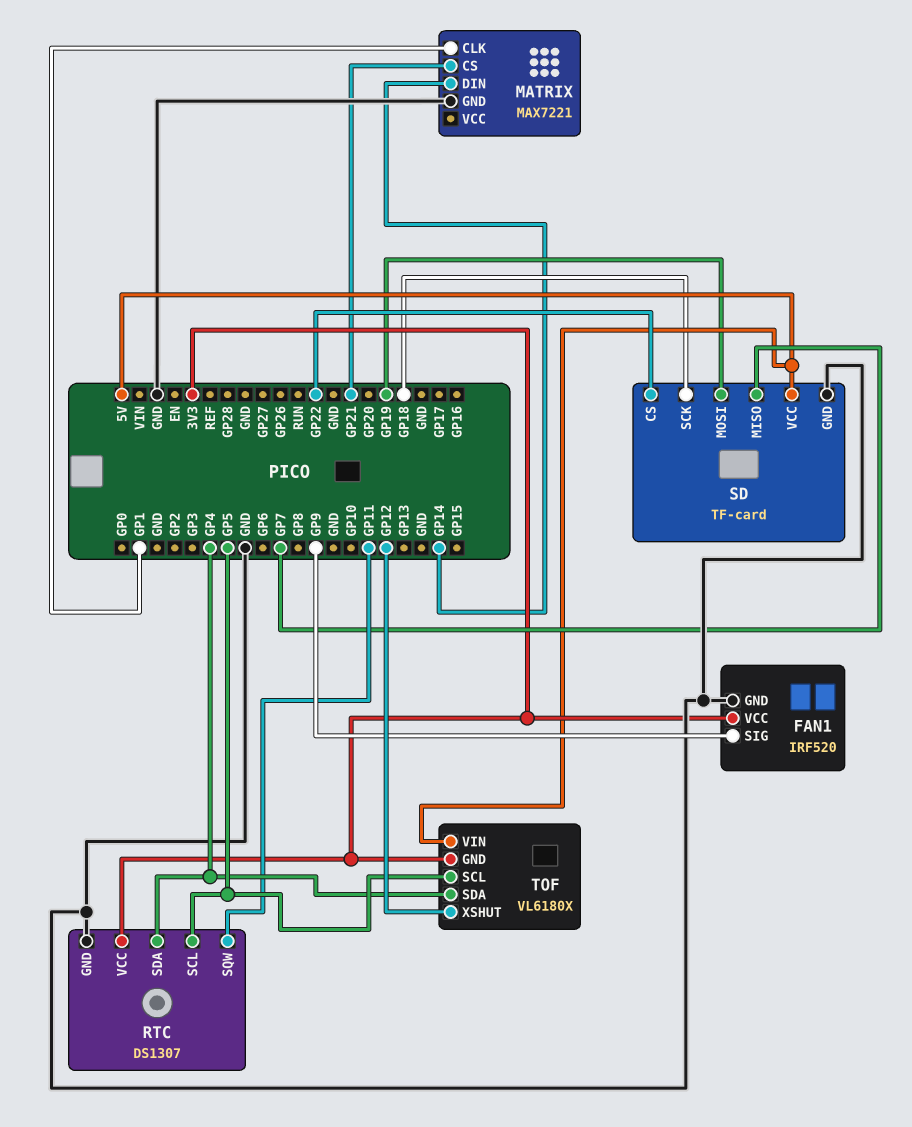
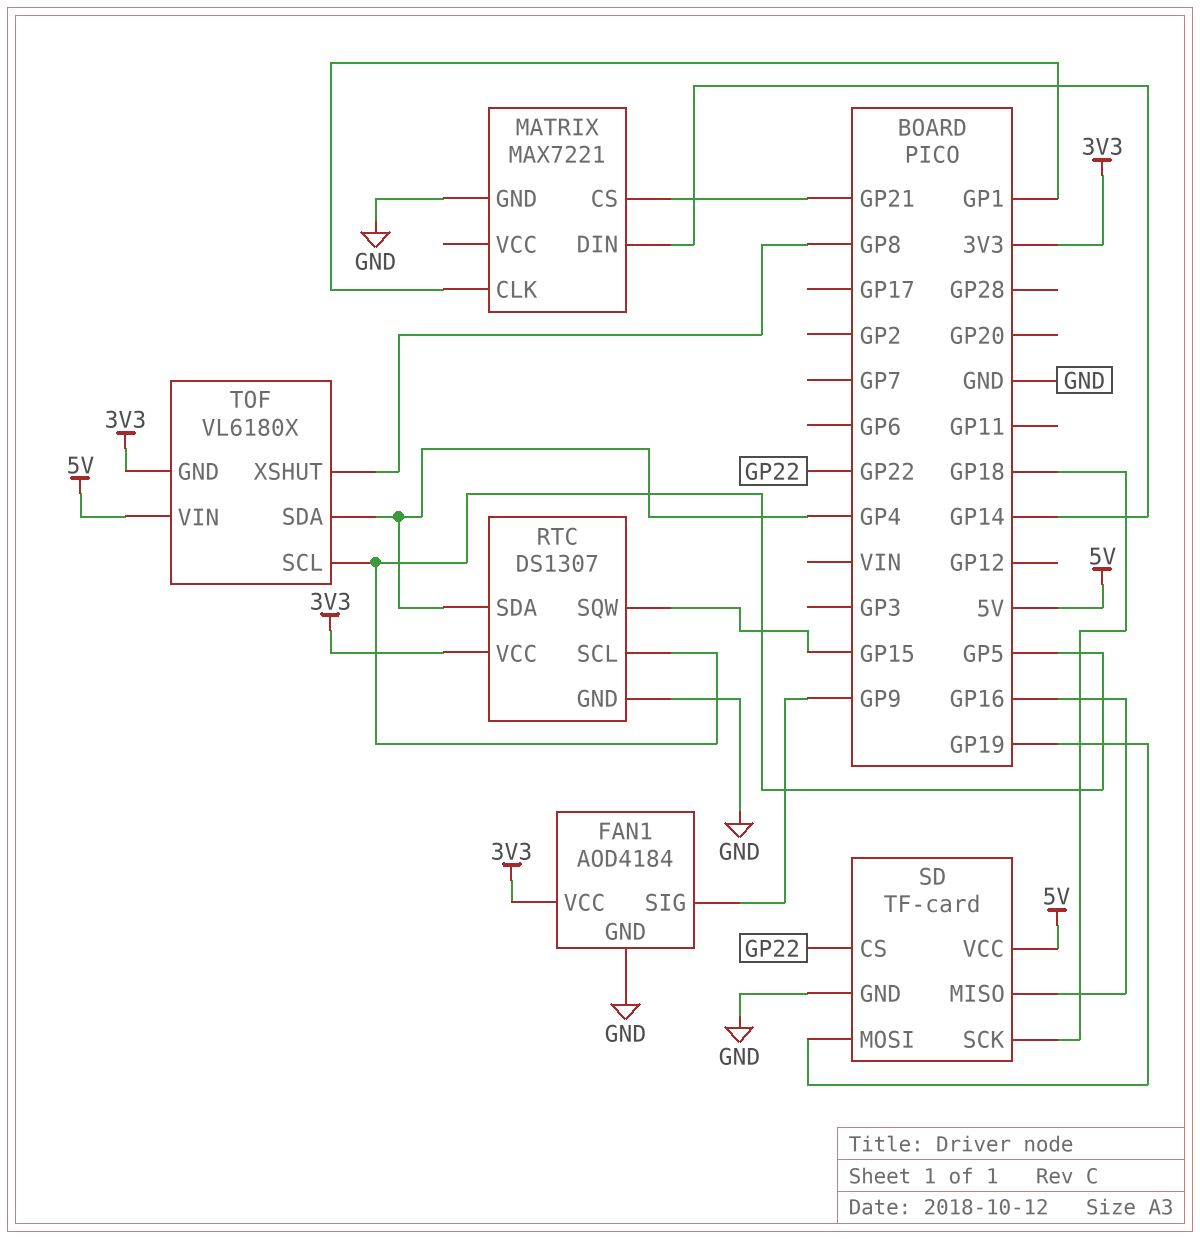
FAN1: IRF520 -> AOD4184
RTC pin SQW: GP11 -> GP15
SD pin MISO: GP7 -> GP16
TOF pin XSHUT: GP12 -> GP8

